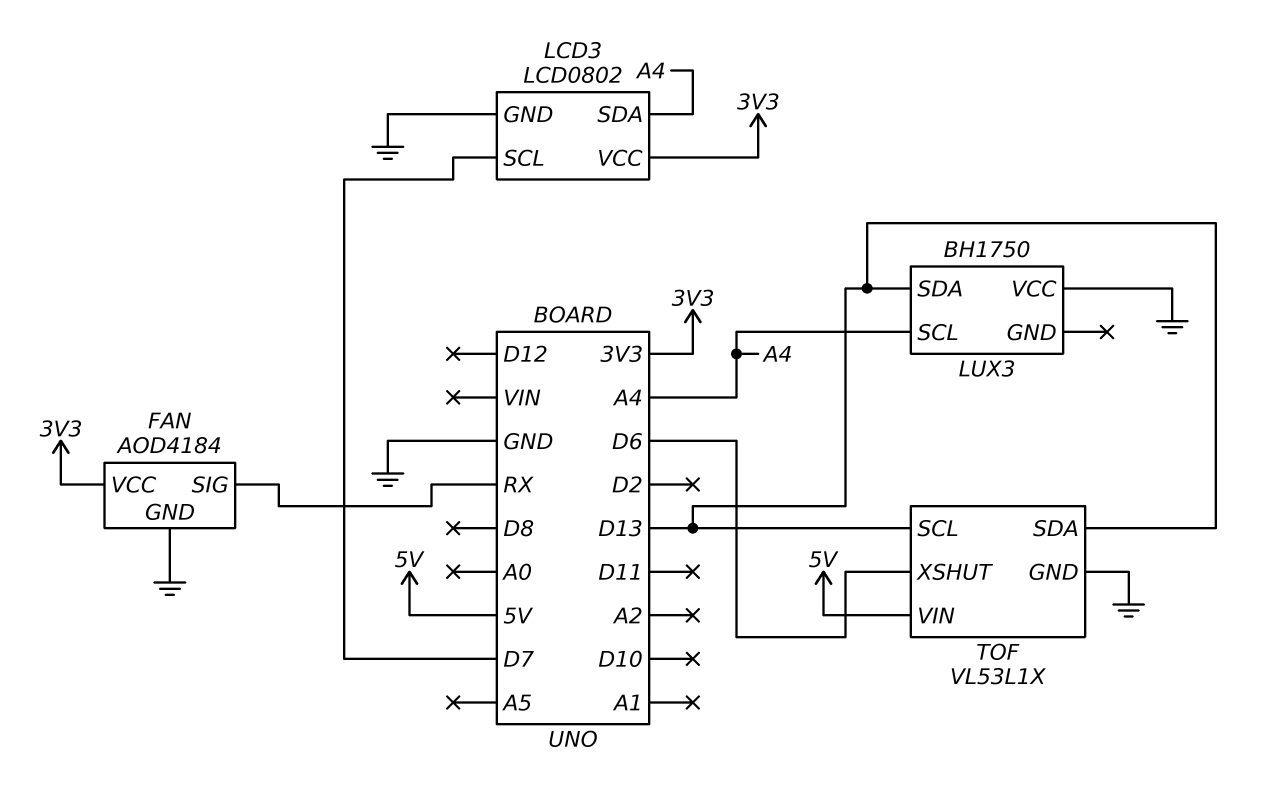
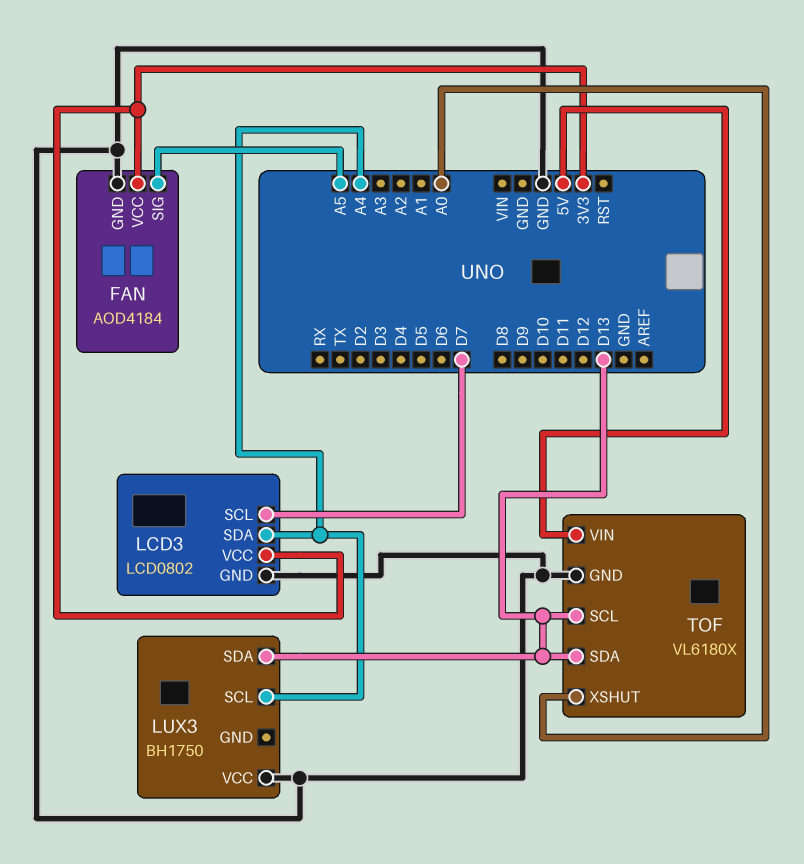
FAN pin SIG: RX -> A5
TOF: VL53L1X -> VL6180X
TOF pin XSHUT: D6 -> A0

